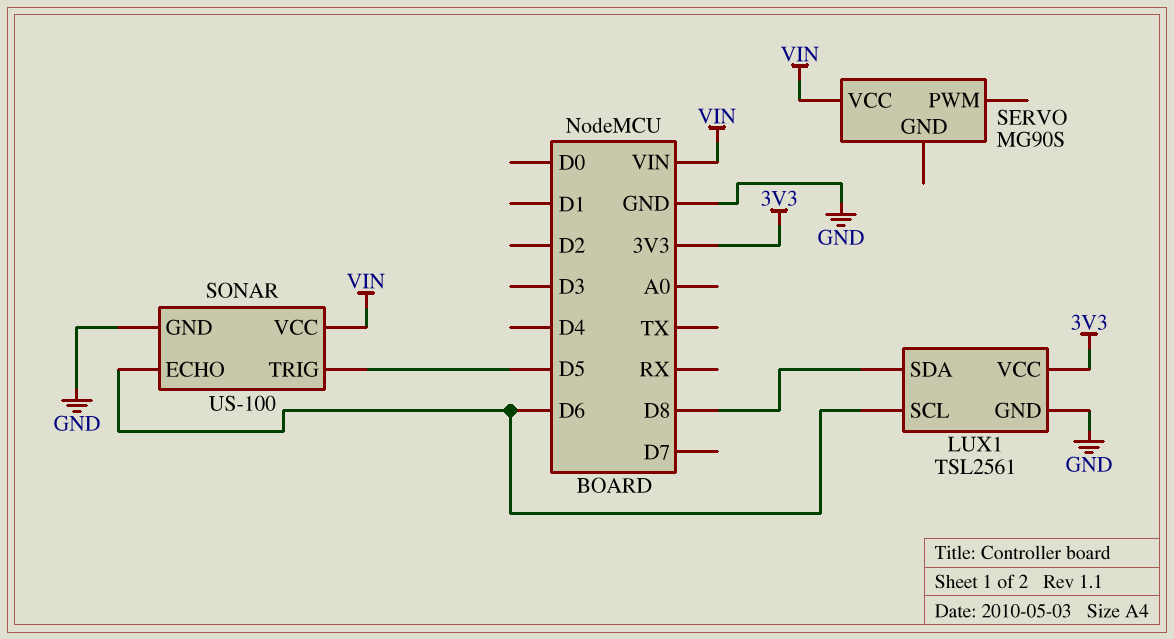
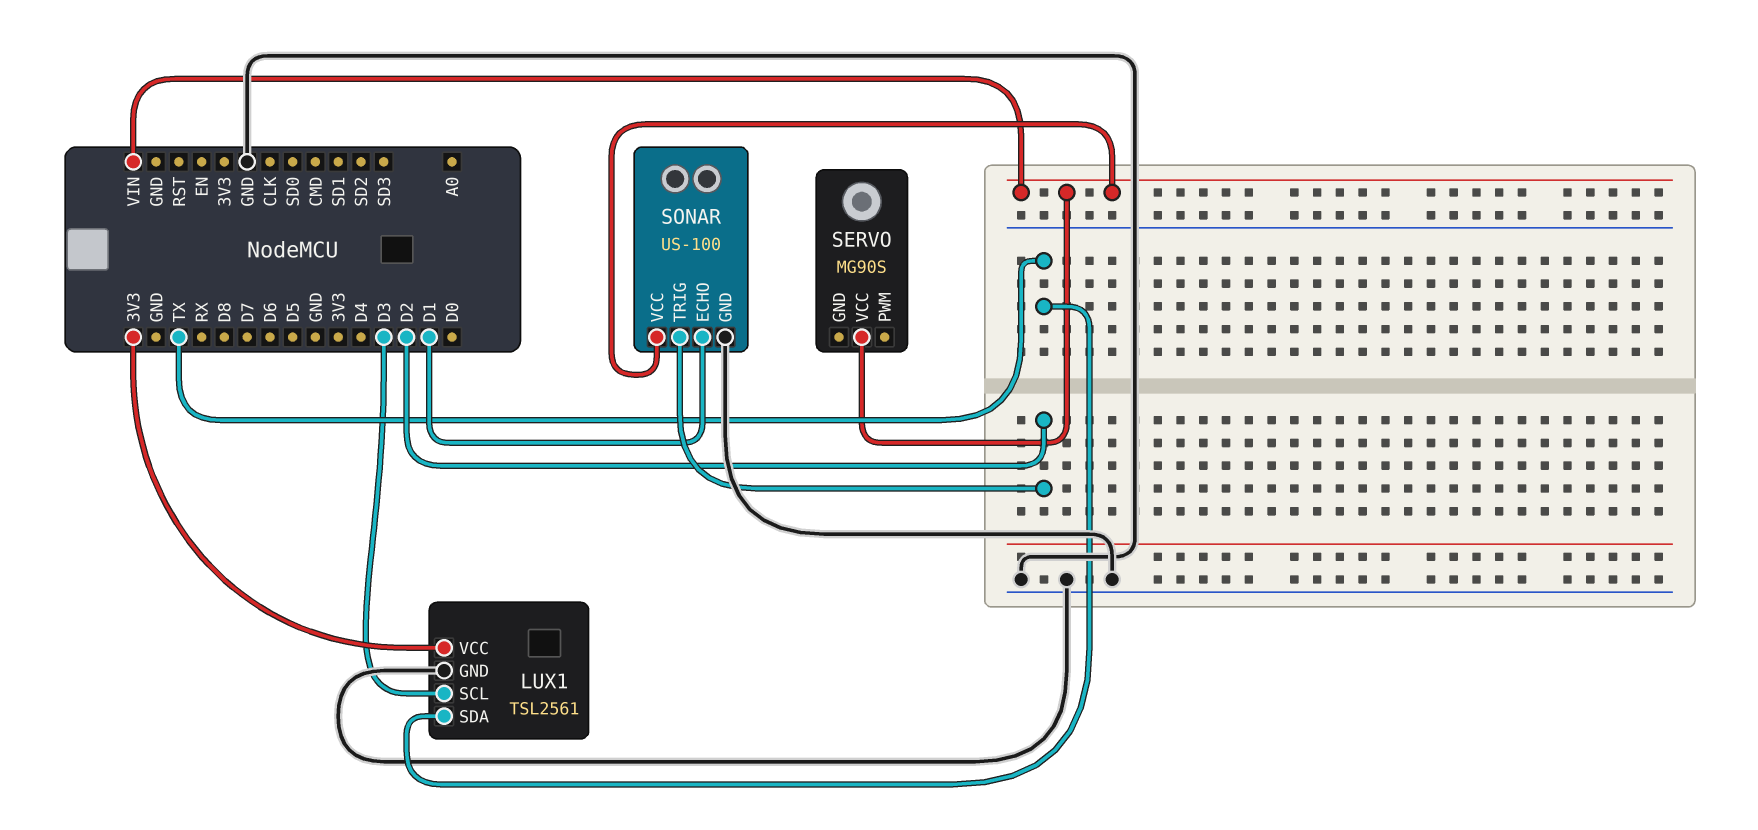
LUX1 pin SCL: D6 -> D3
LUX1 pin SDA: D8 -> TX
SONAR pin ECHO: D6 -> D1
SONAR pin TRIG: D5 -> D2

